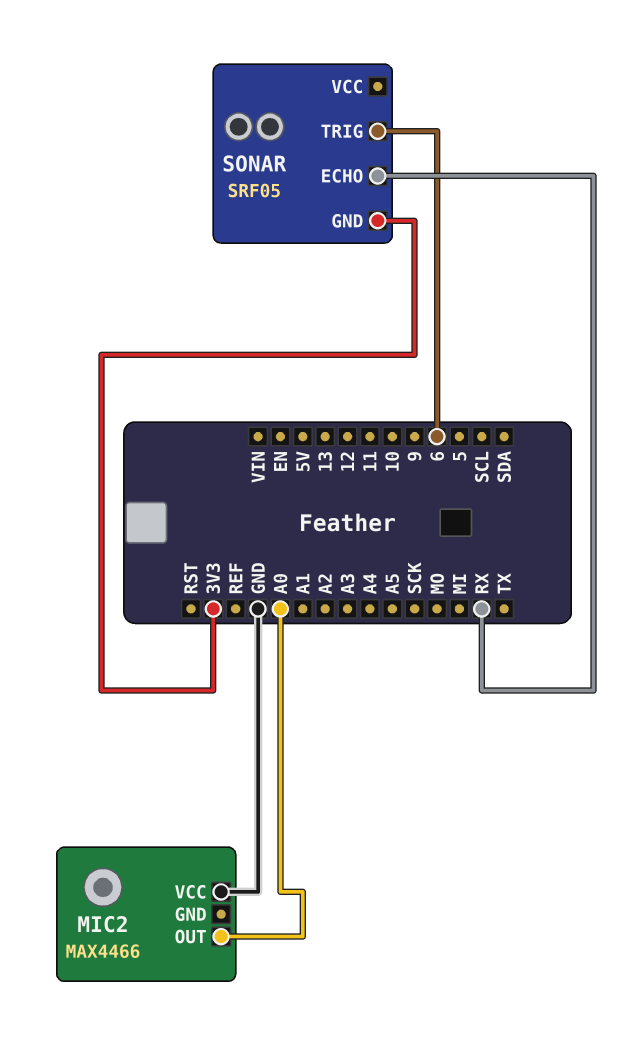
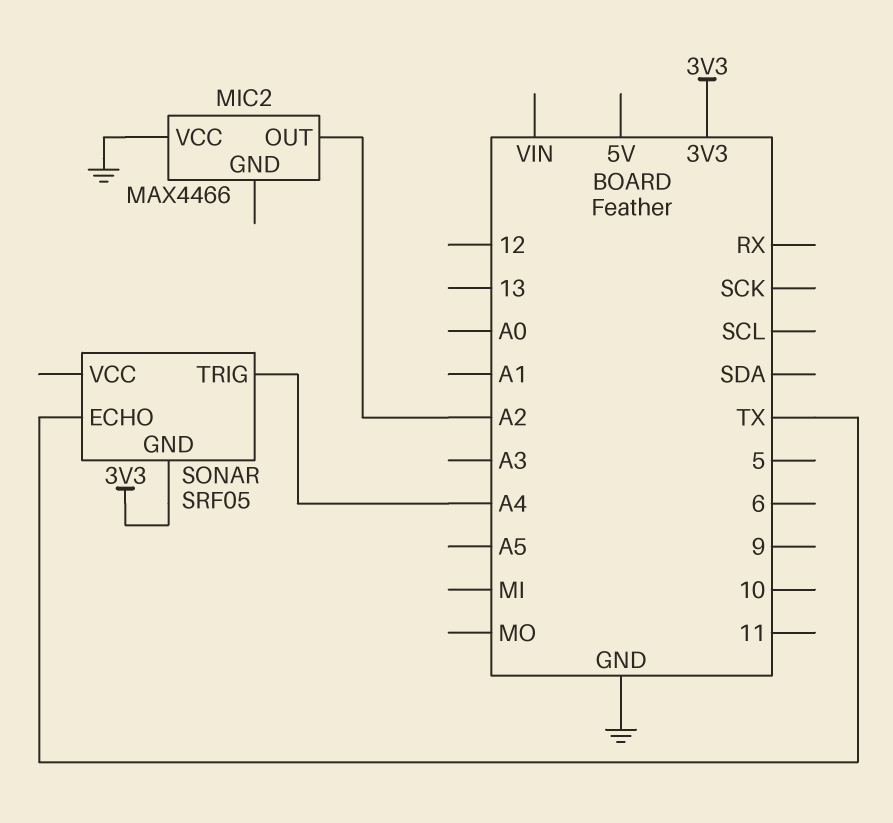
MIC2 pin OUT: A0 -> A2
SONAR pin ECHO: RX -> TX
SONAR pin TRIG: 6 -> A4

